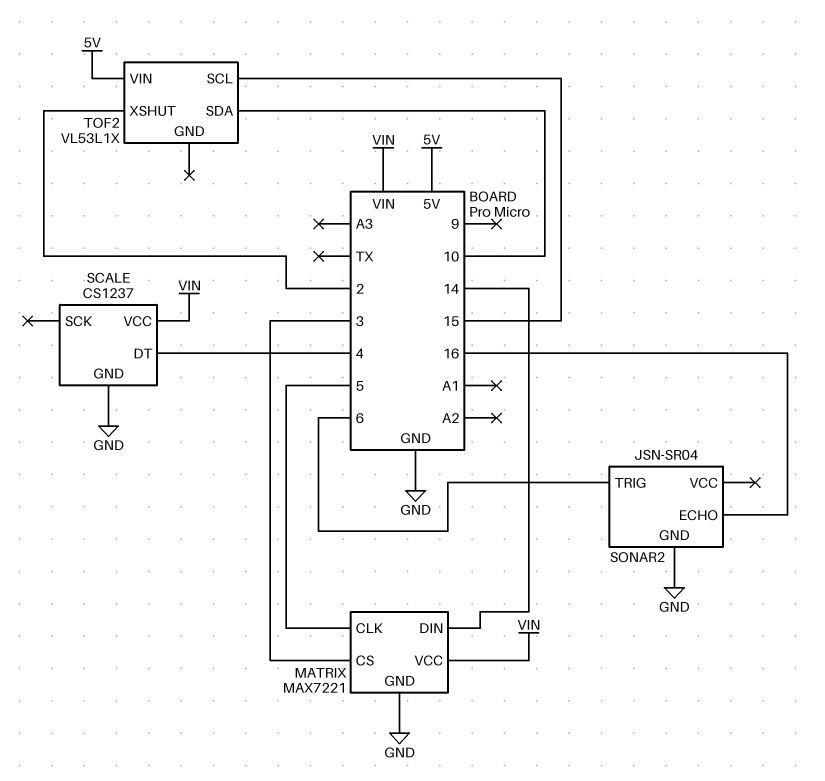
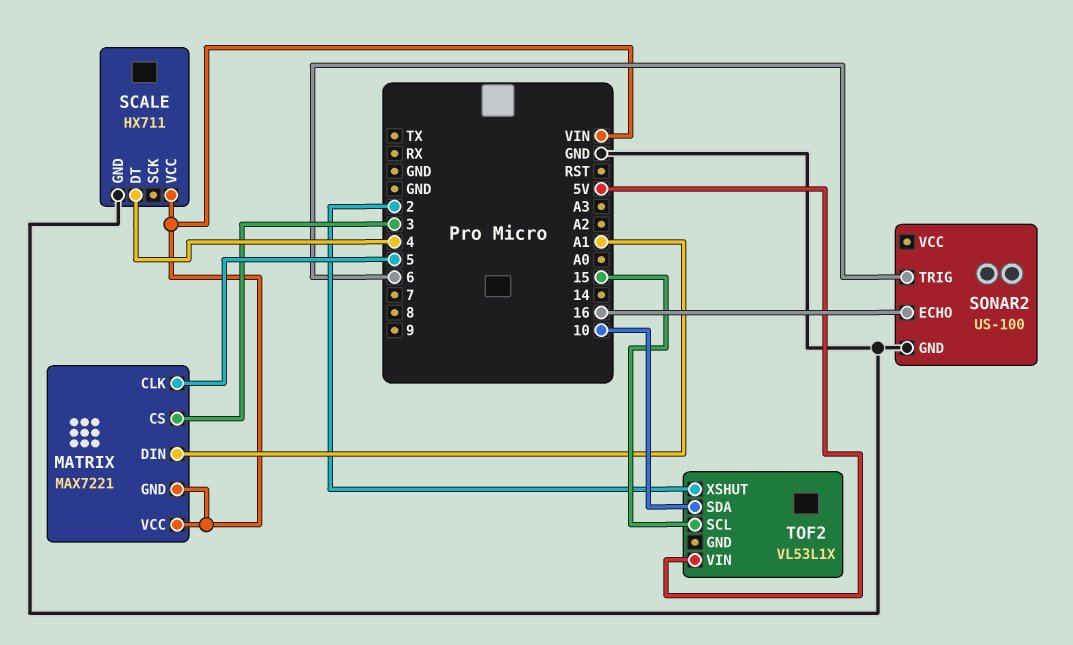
MATRIX pin DIN: 14 -> A1
MATRIX pin GND: GND -> VIN
SCALE: CS1237 -> HX711
SONAR2: JSN-SR04 -> US-100

